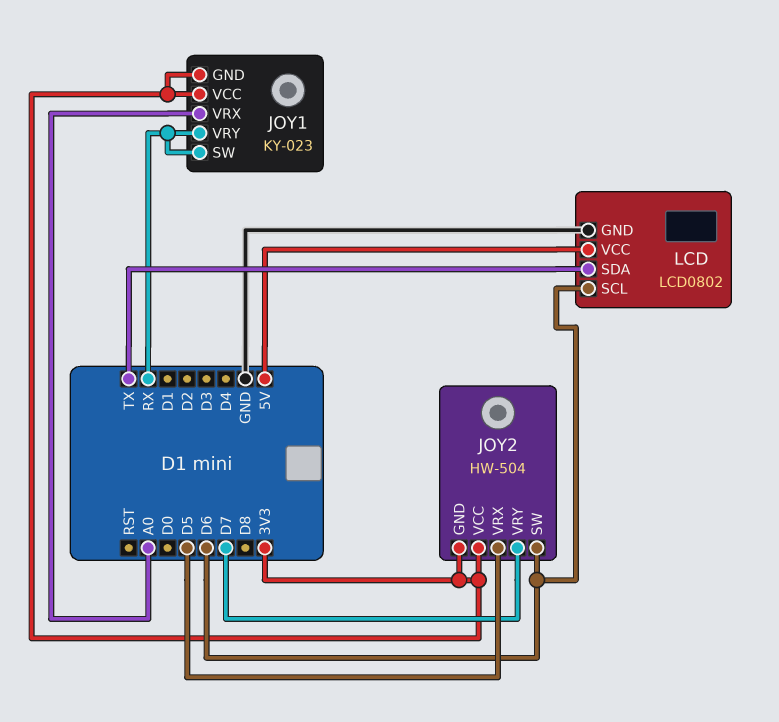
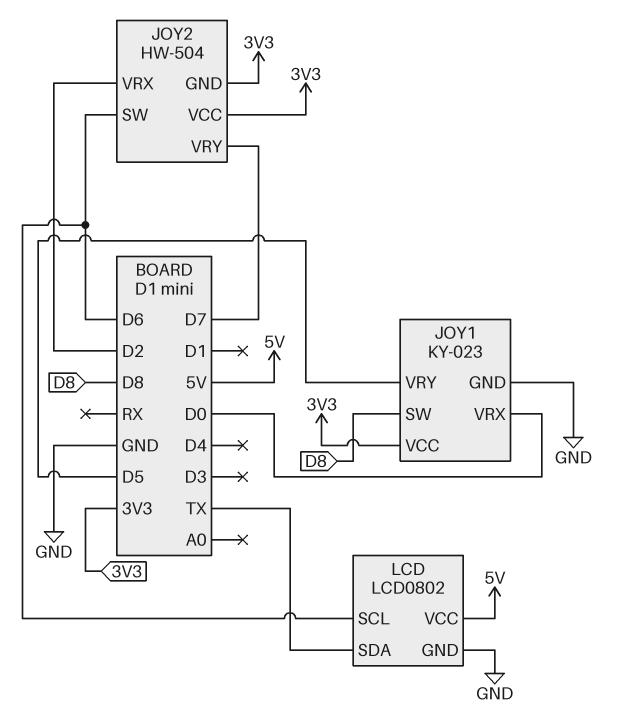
JOY1 pin GND: 3V3 -> GND
JOY1 pin SW: RX -> D8
JOY1 pin VRX: A0 -> D0
JOY1 pin VRY: RX -> D5
JOY2 pin VRX: D5 -> D2

